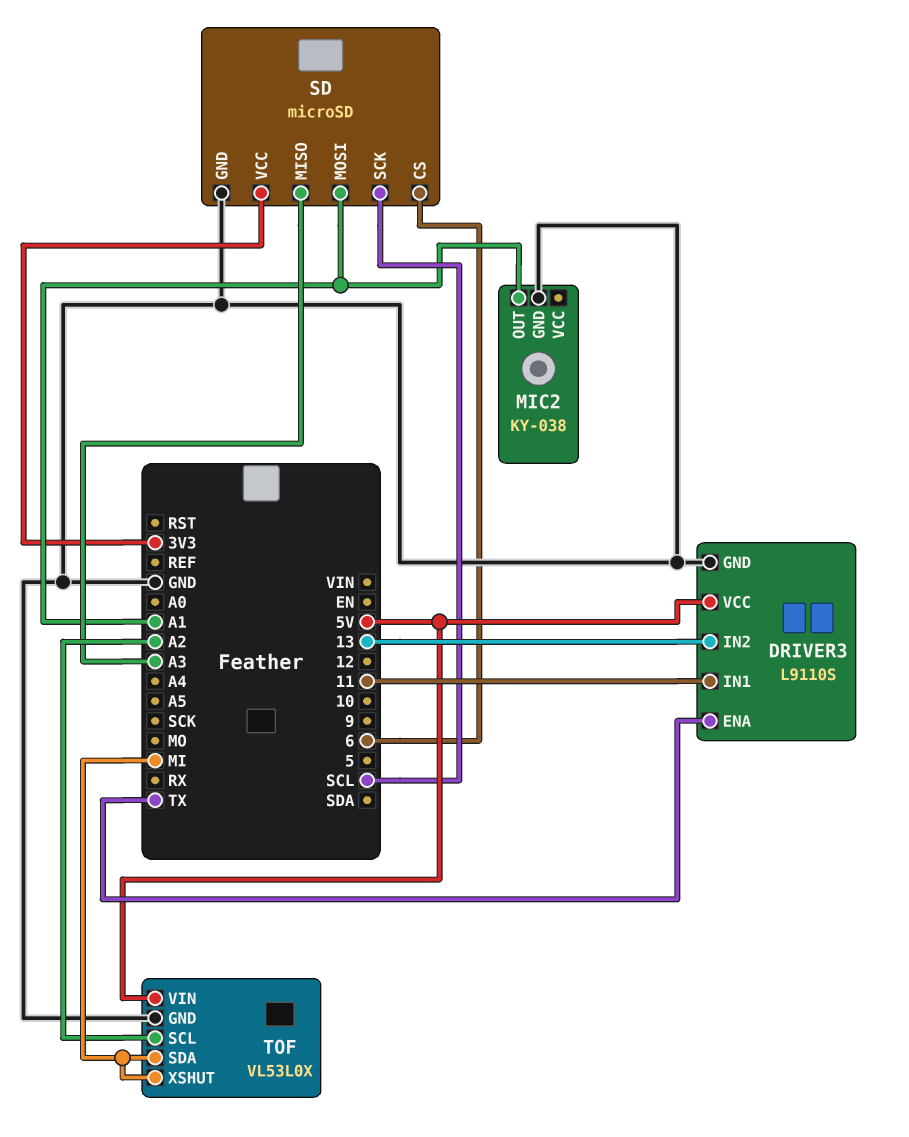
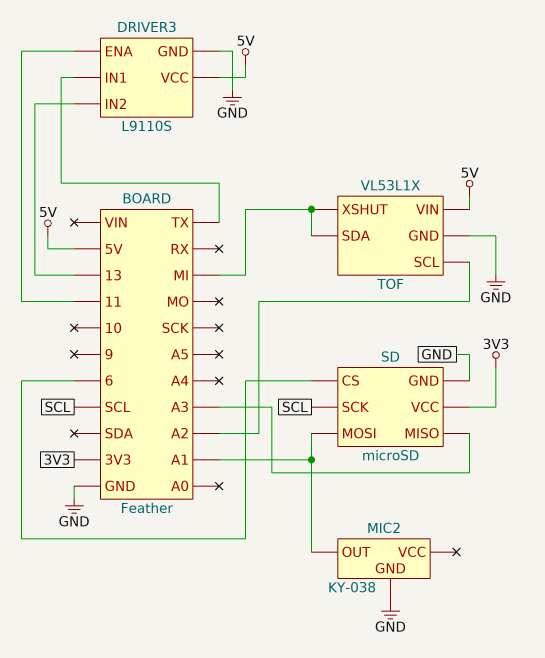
DRIVER3 pin ENA: TX -> 11
DRIVER3 pin IN1: 11 -> TX
TOF: VL53L0X -> VL53L1X

